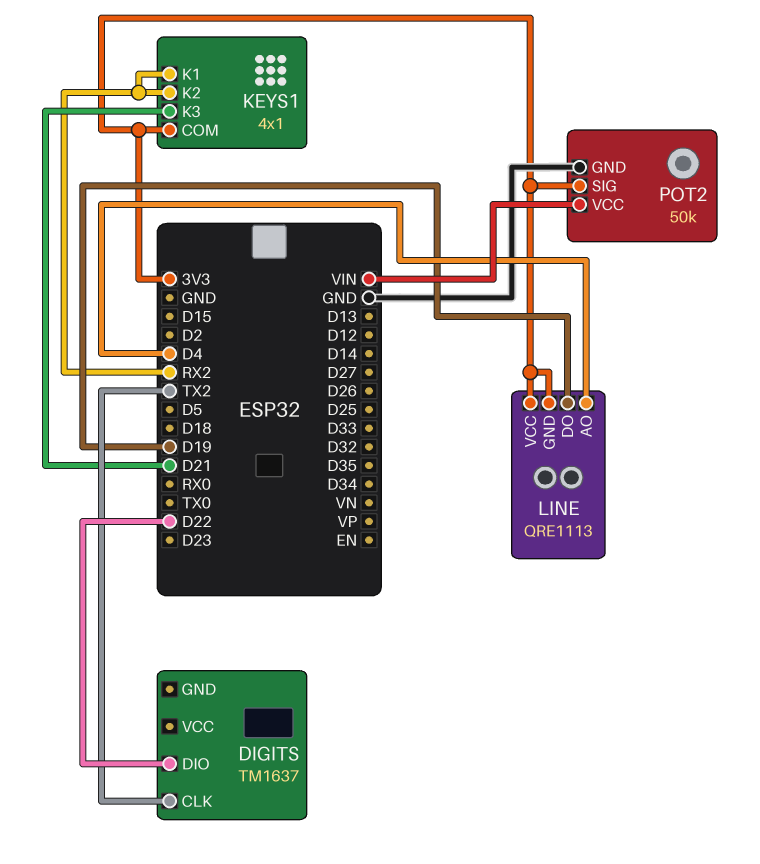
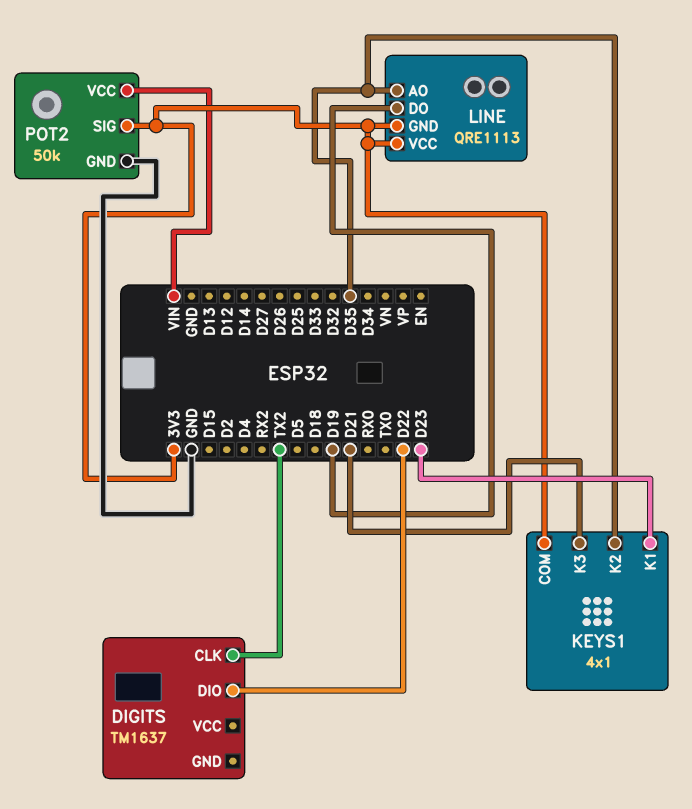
KEYS1 pin K1: RX2 -> D23
KEYS1 pin K2: RX2 -> D35
LINE pin AO: D4 -> D35

